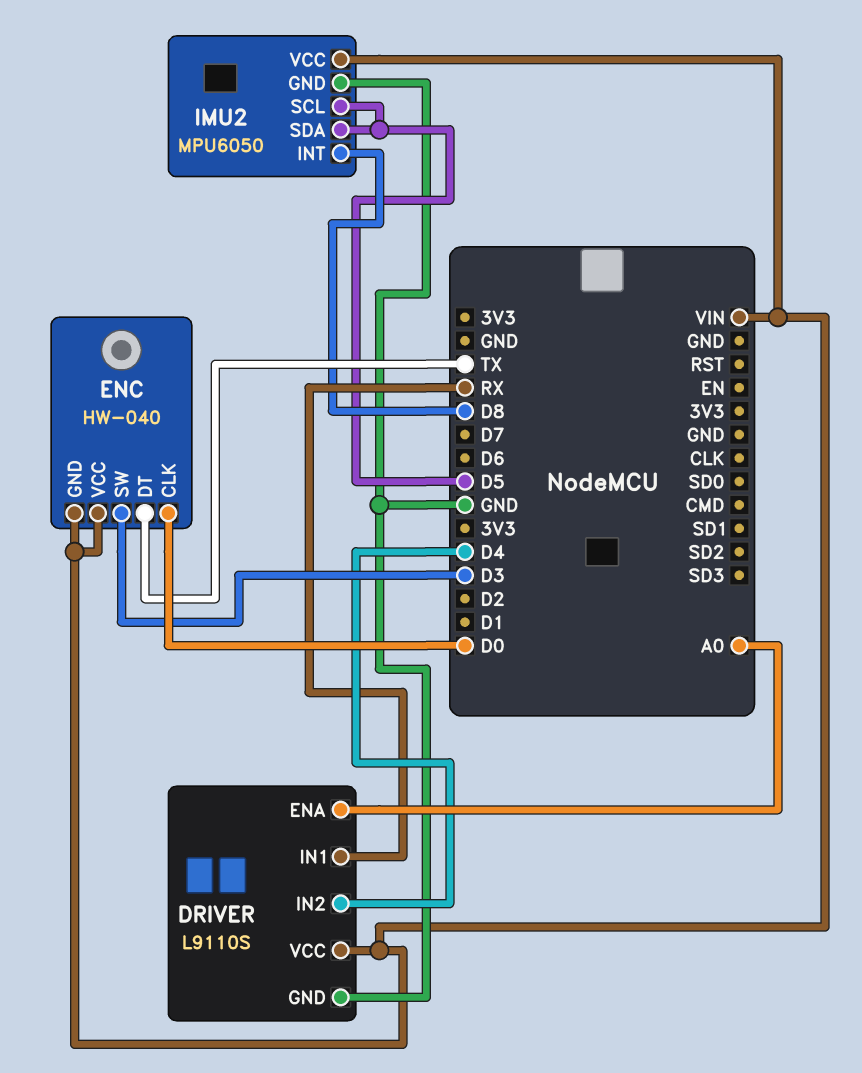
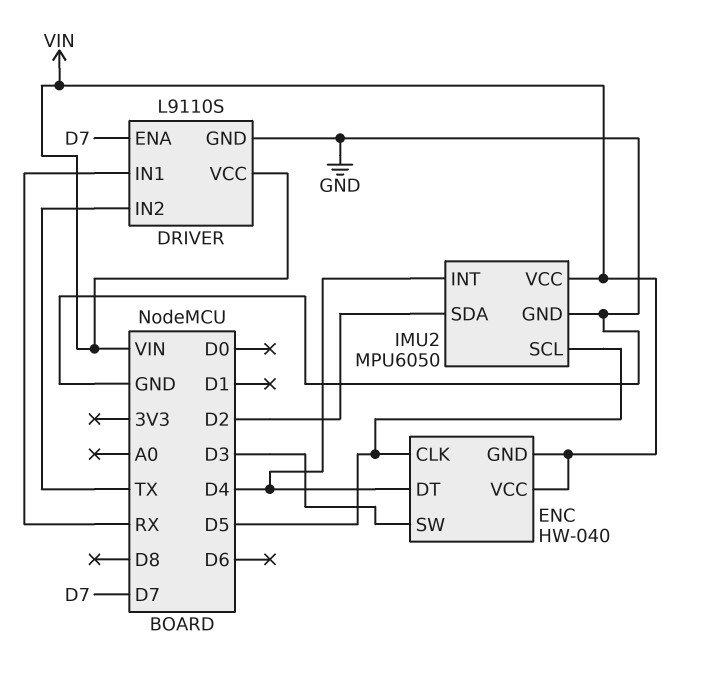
DRIVER pin ENA: A0 -> D7
DRIVER pin IN2: D4 -> TX
ENC pin CLK: D0 -> D5
ENC pin DT: TX -> D4
IMU2 pin INT: D8 -> D4
IMU2 pin SDA: D5 -> D2

